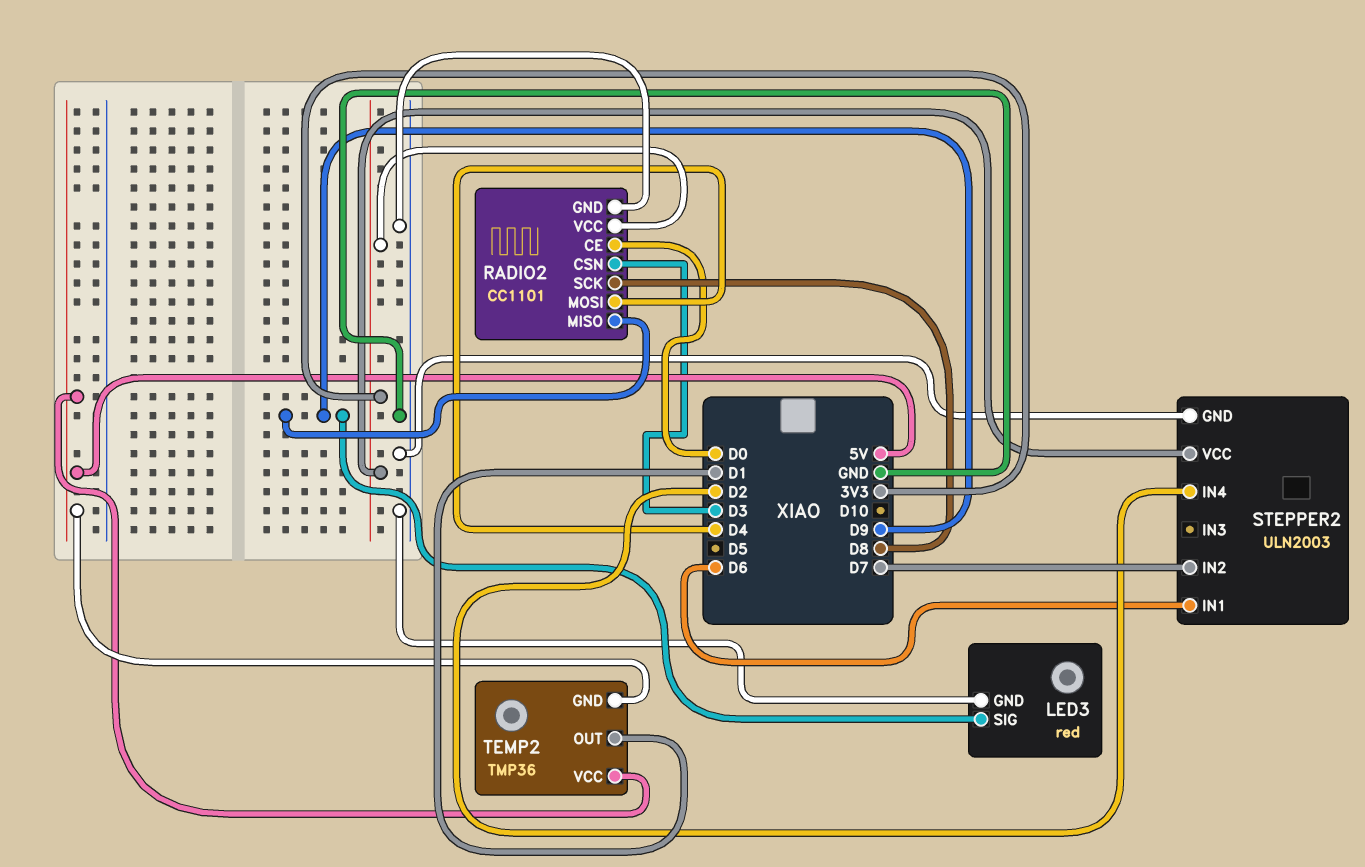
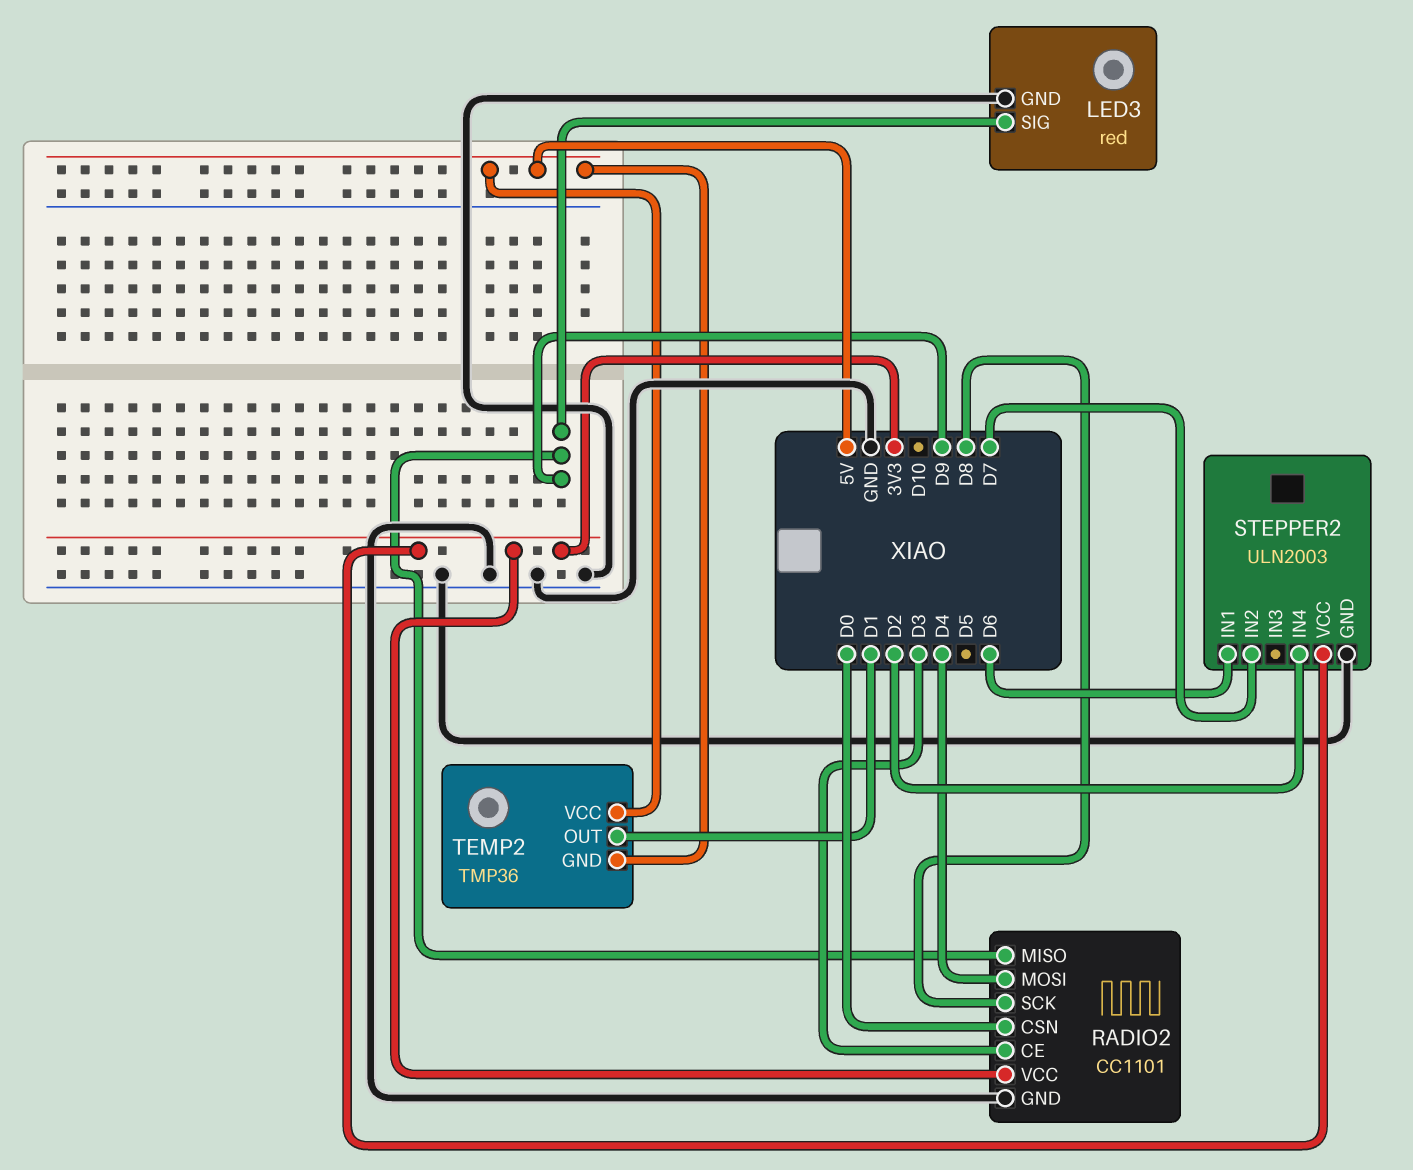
RADIO2 pin CE: D0 -> D3
RADIO2 pin CSN: D3 -> D0

